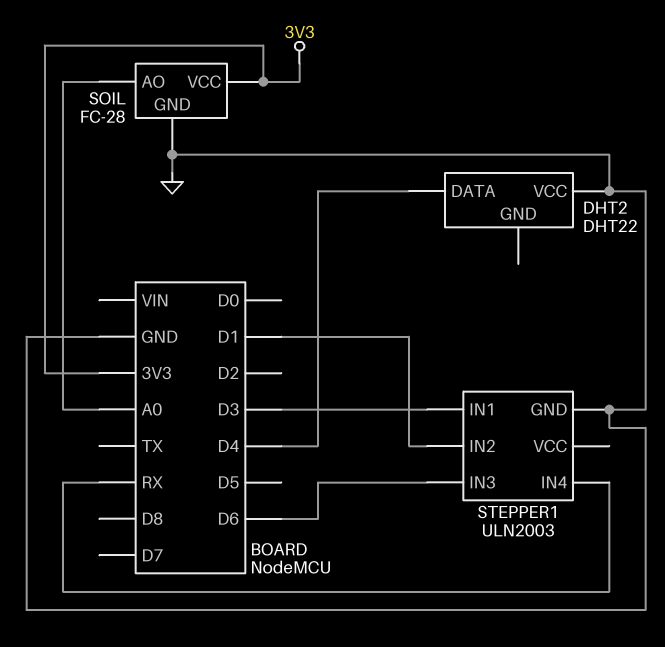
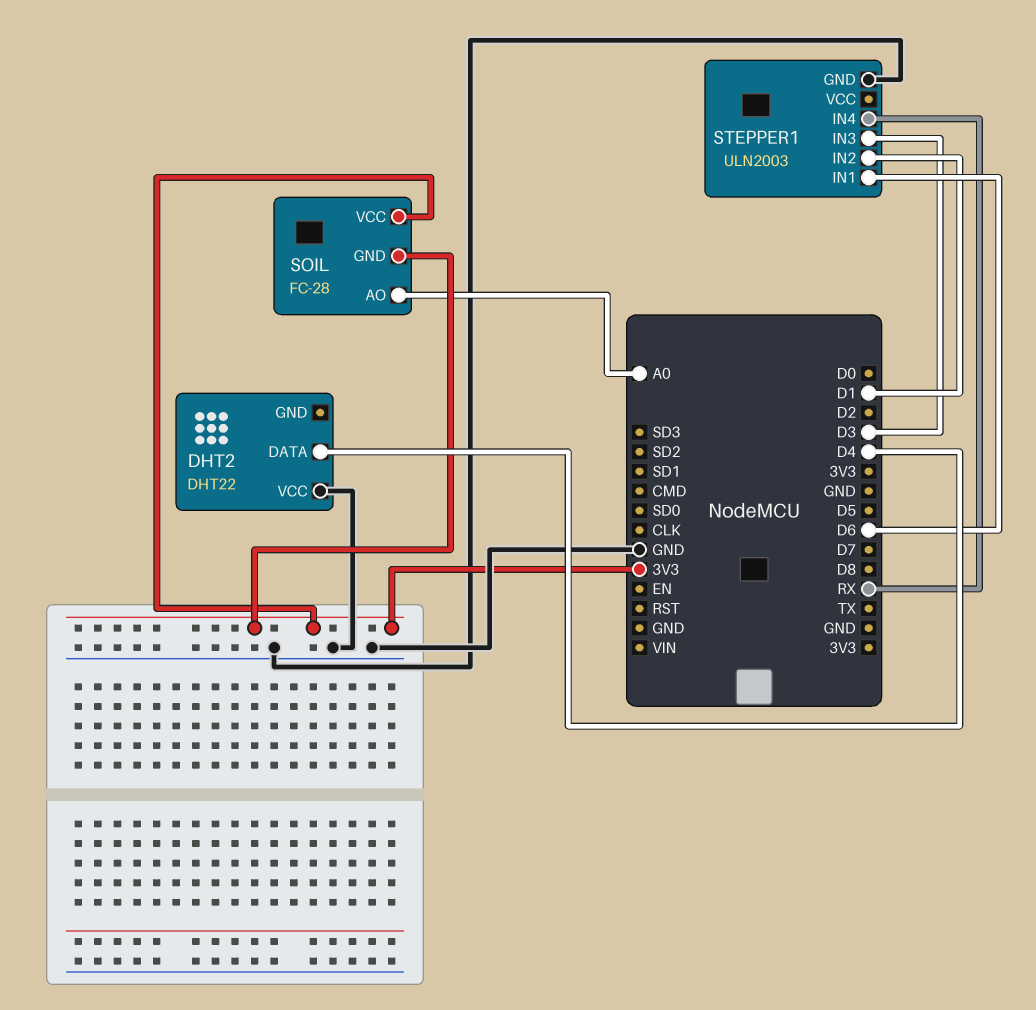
SOIL pin GND: GND -> 3V3
STEPPER1 pin IN1: D3 -> D6
STEPPER1 pin IN3: D6 -> D3

